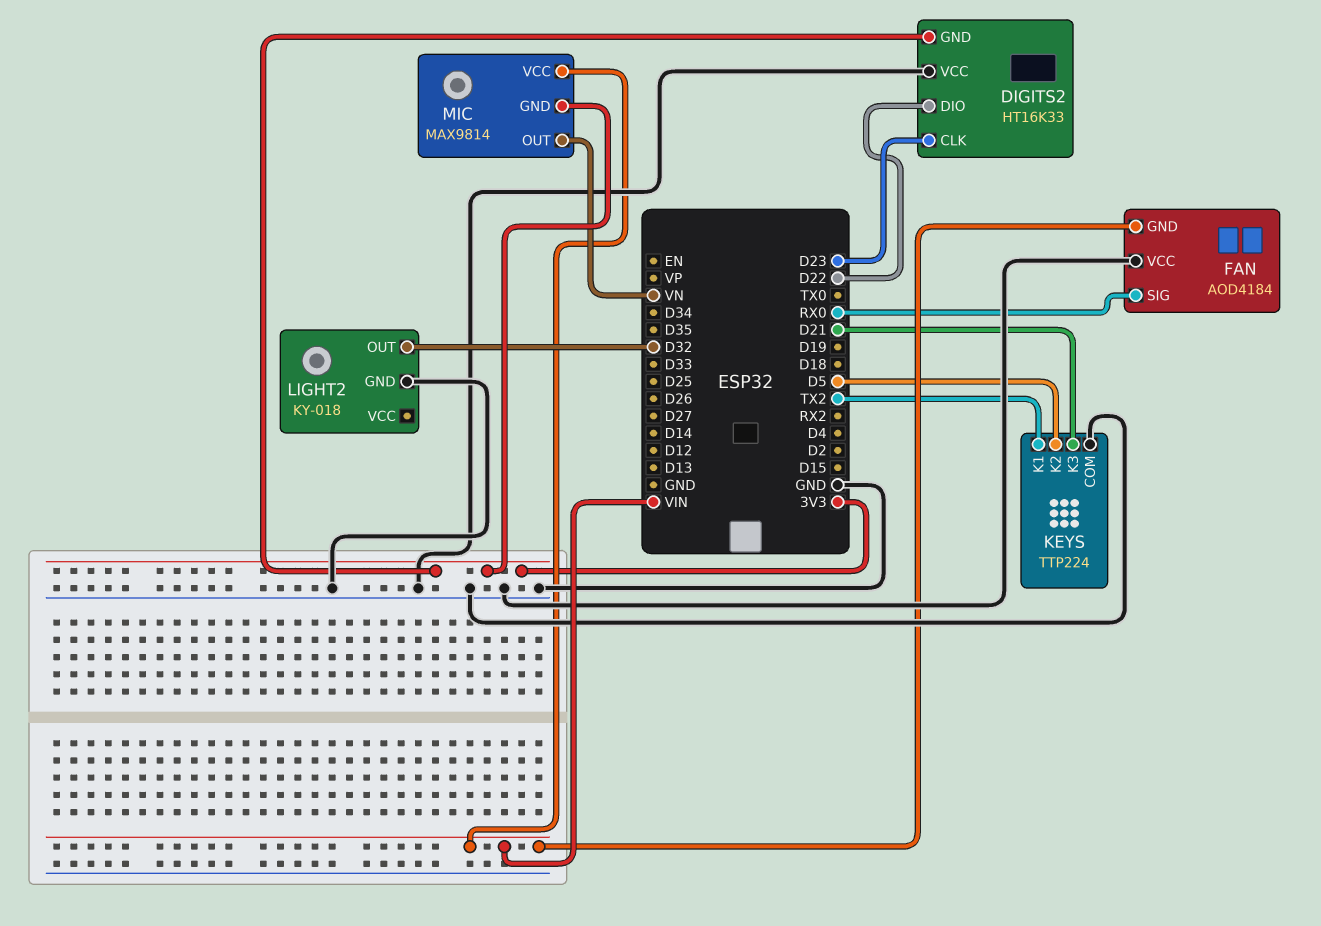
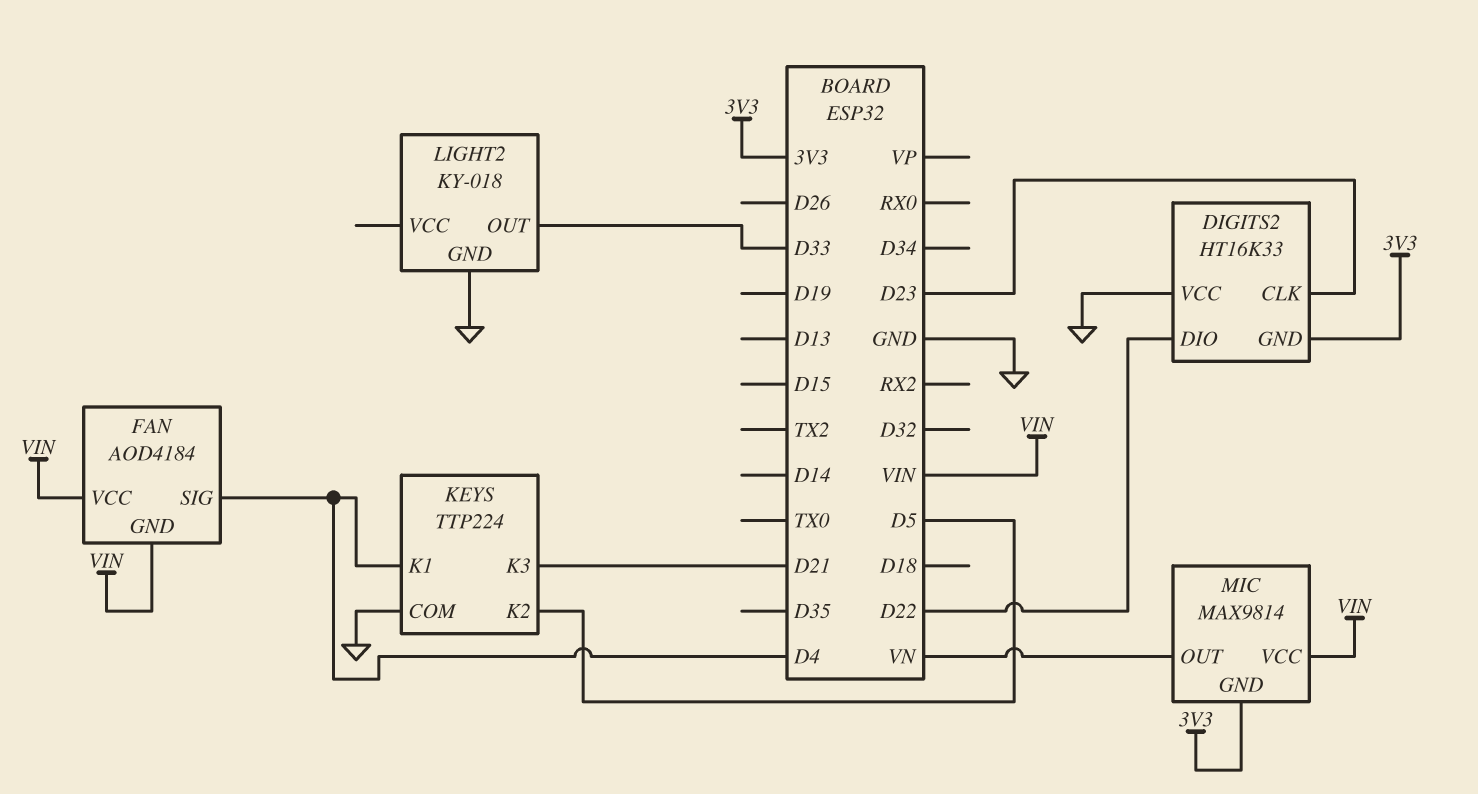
FAN pin SIG: RX0 -> D4
FAN pin VCC: GND -> VIN
KEYS pin K1: TX2 -> D4
LIGHT2 pin OUT: D32 -> D33

